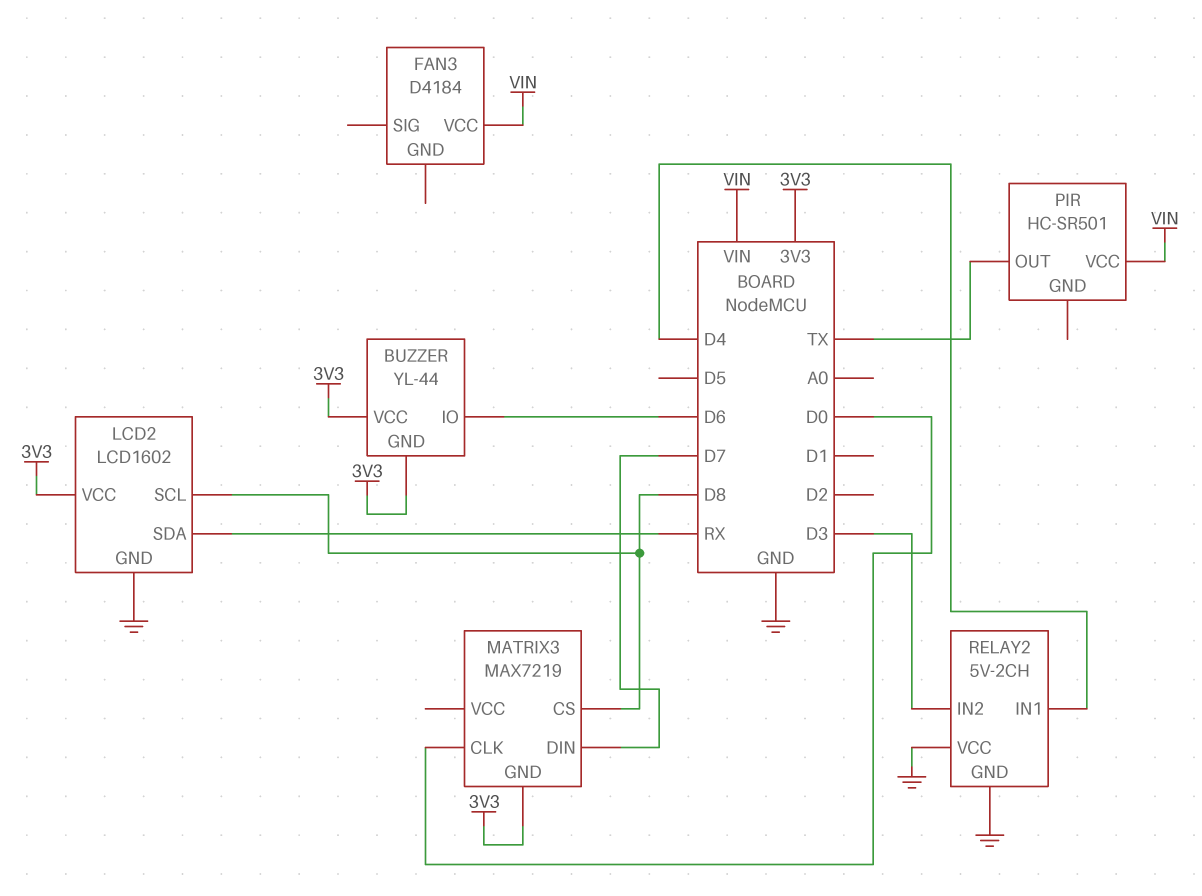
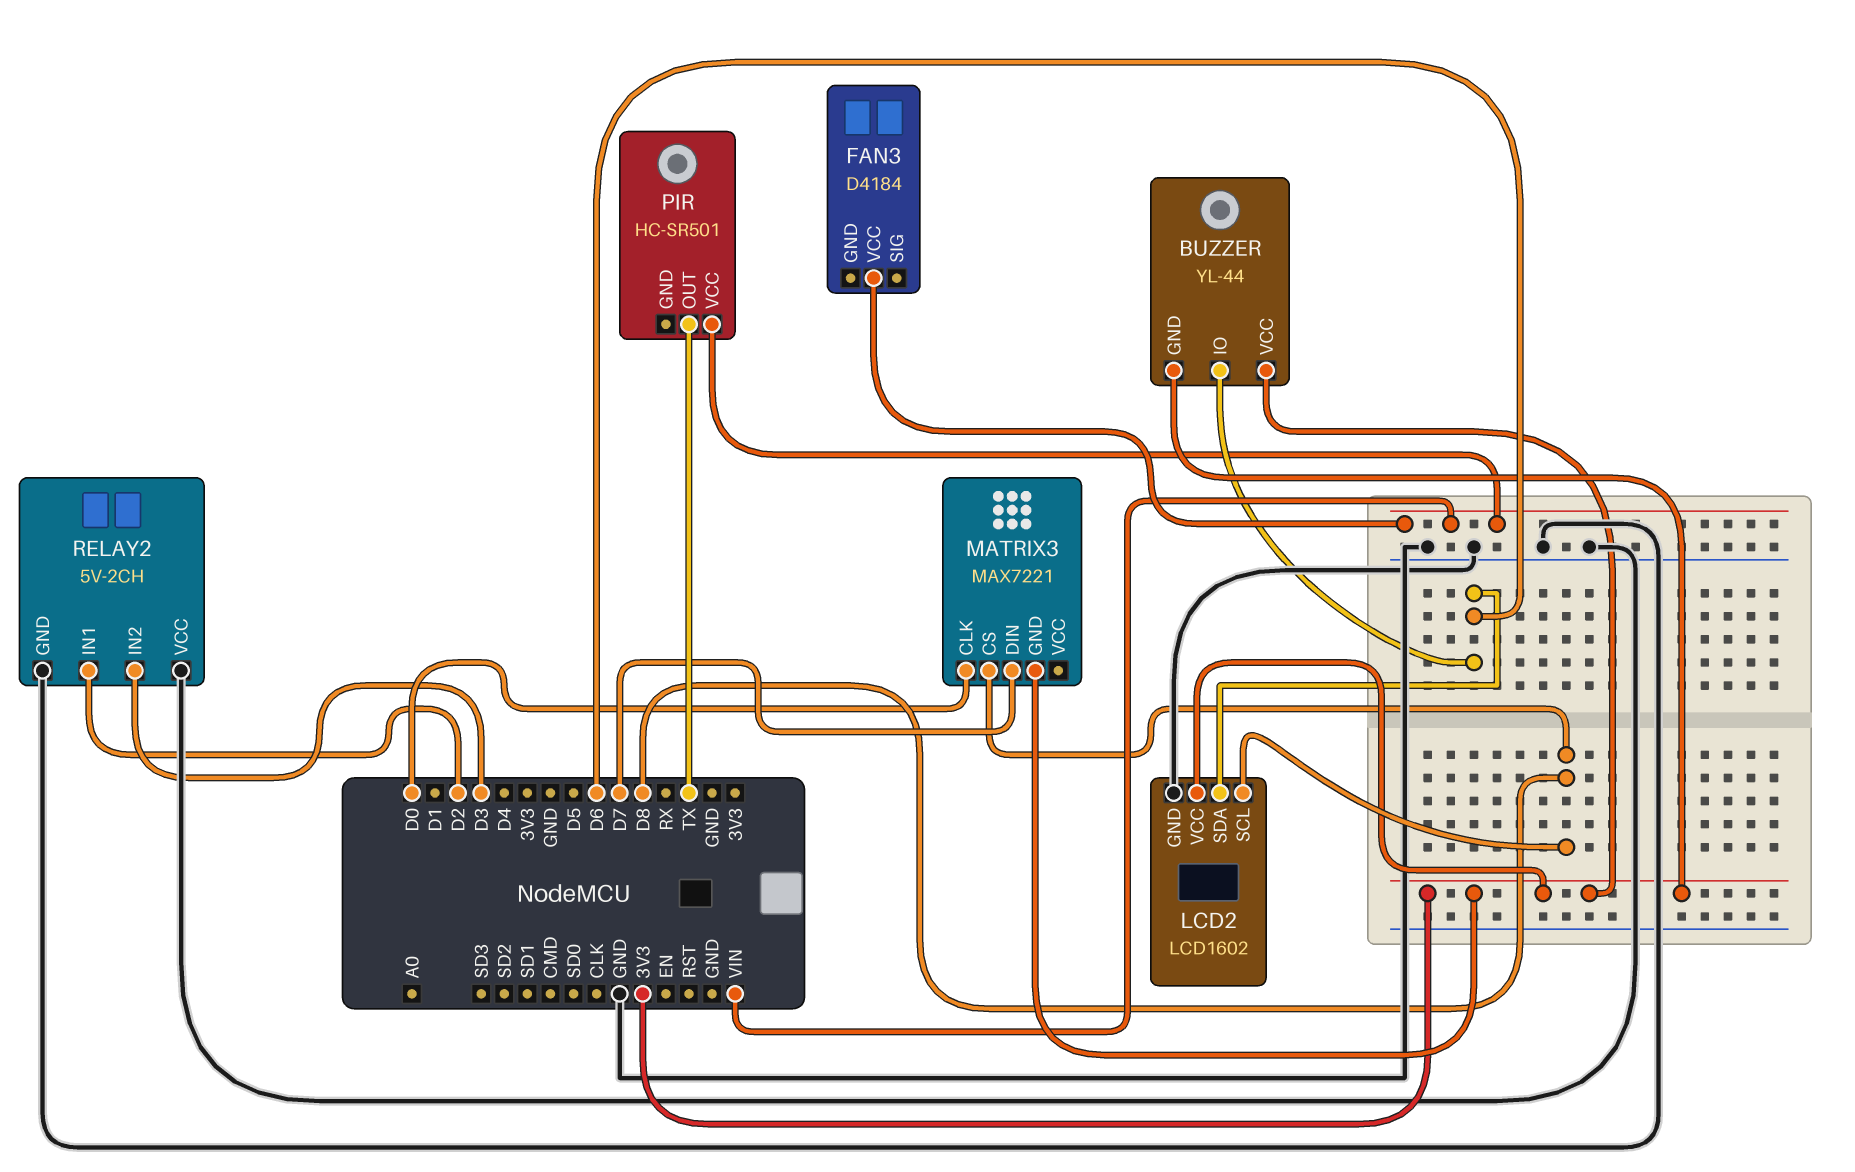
LCD2 pin SDA: RX -> D6
MATRIX3: MAX7219 -> MAX7221
RELAY2 pin IN1: D4 -> D2

